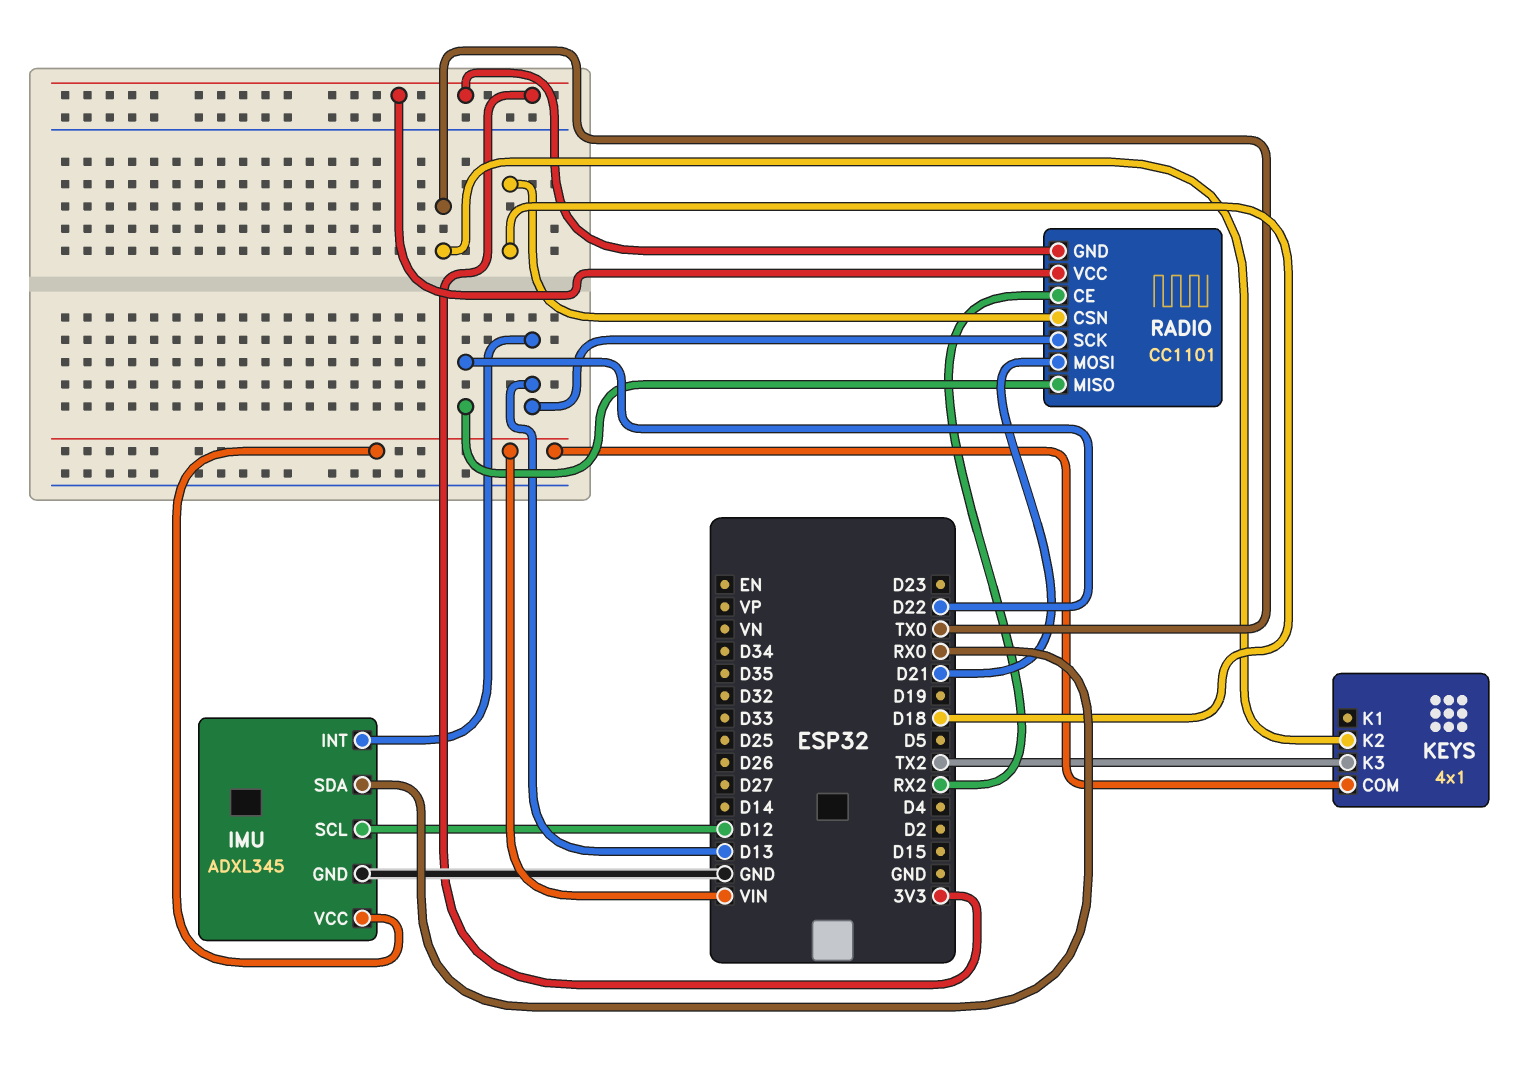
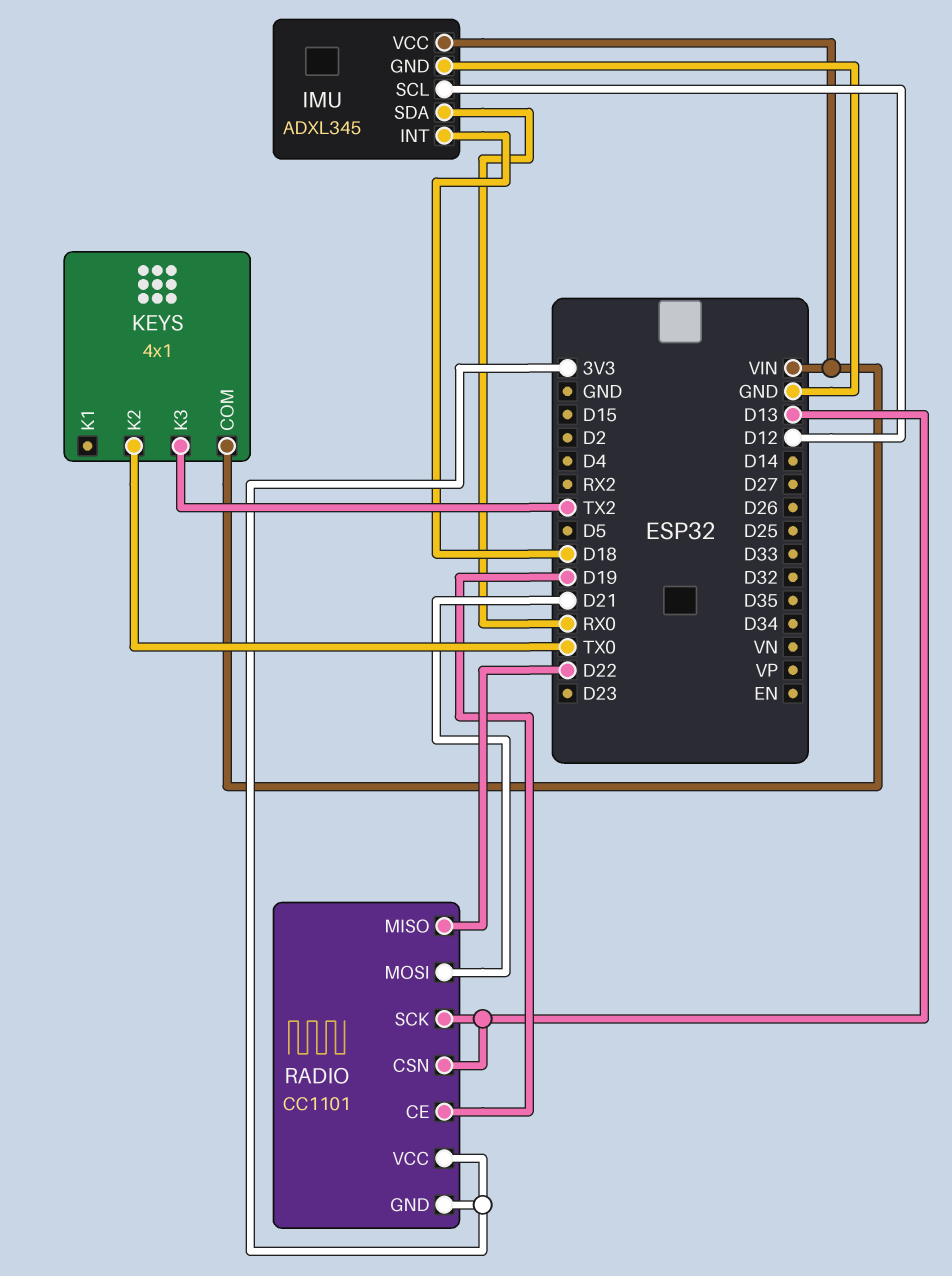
IMU pin INT: D13 -> D18
RADIO pin CE: RX2 -> D19
RADIO pin CSN: D18 -> D13

